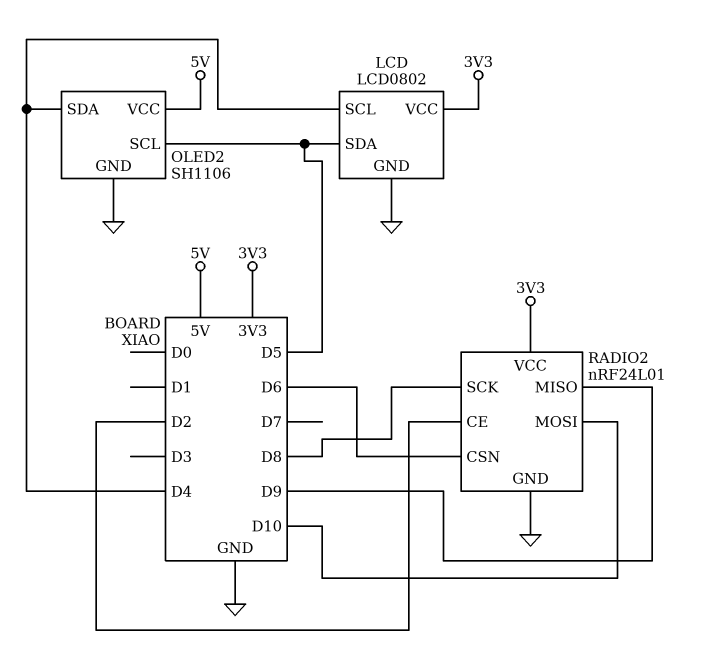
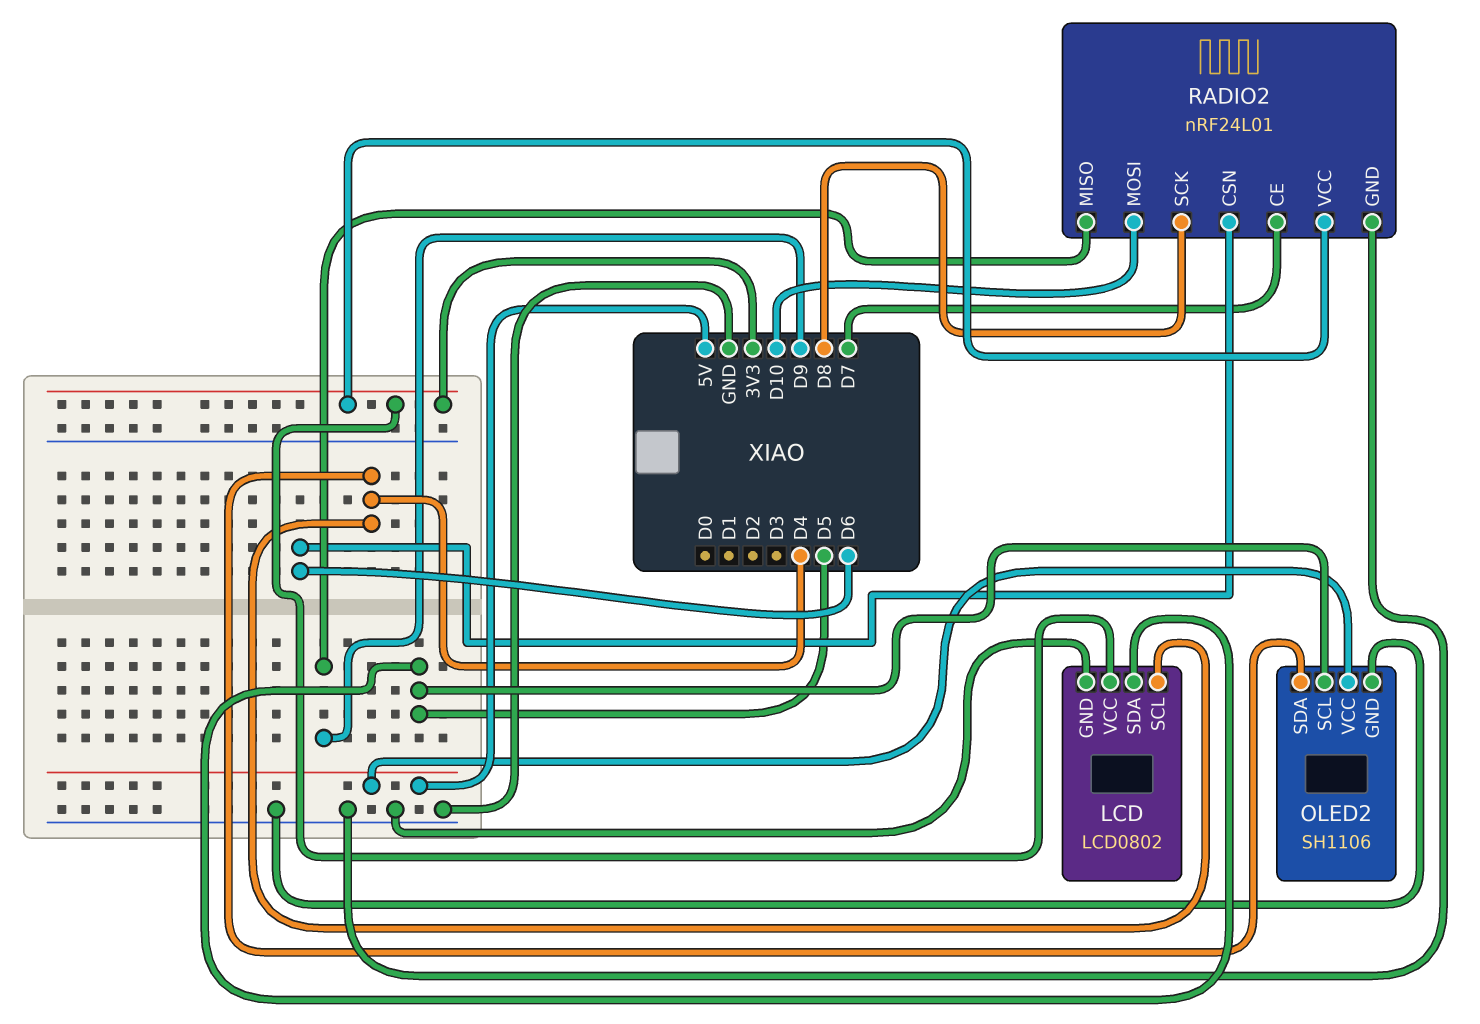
RADIO2 pin CE: D2 -> D7

